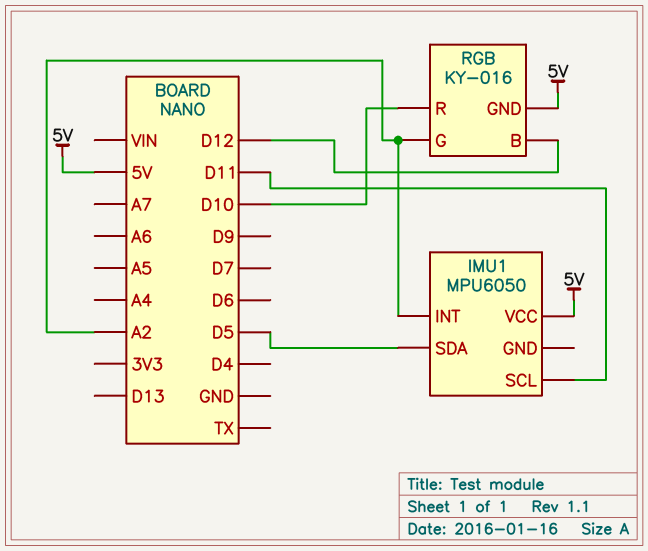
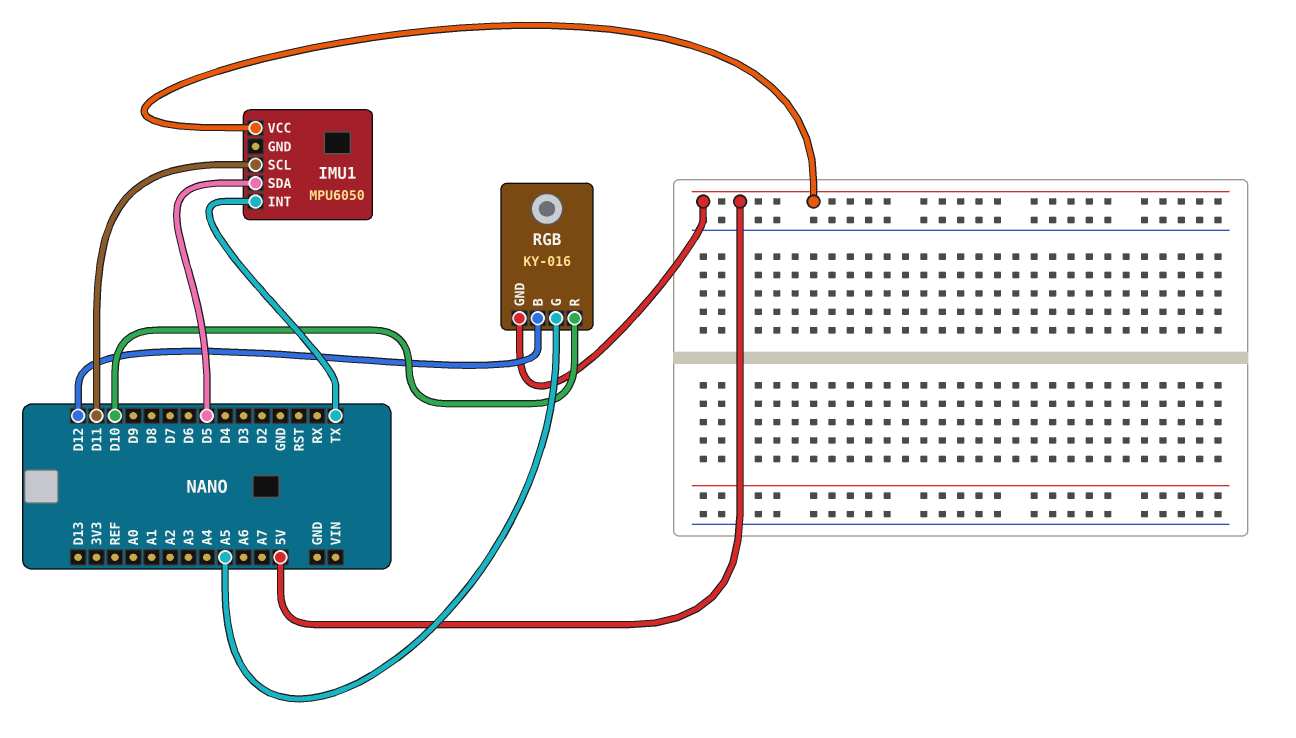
IMU1 pin INT: A2 -> TX
RGB pin G: A2 -> A5

